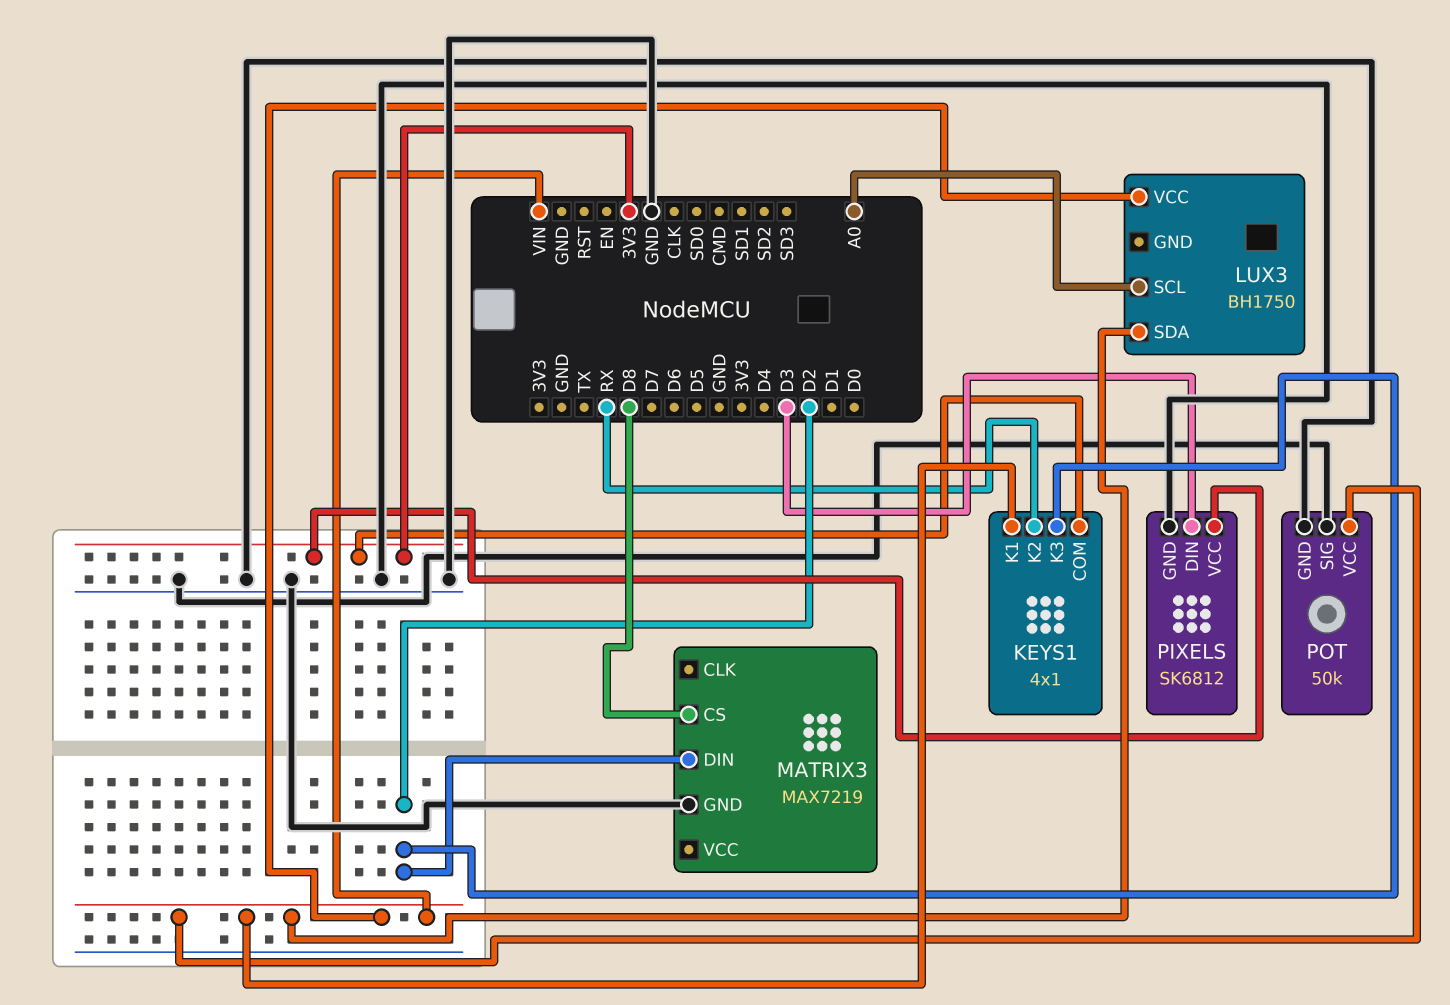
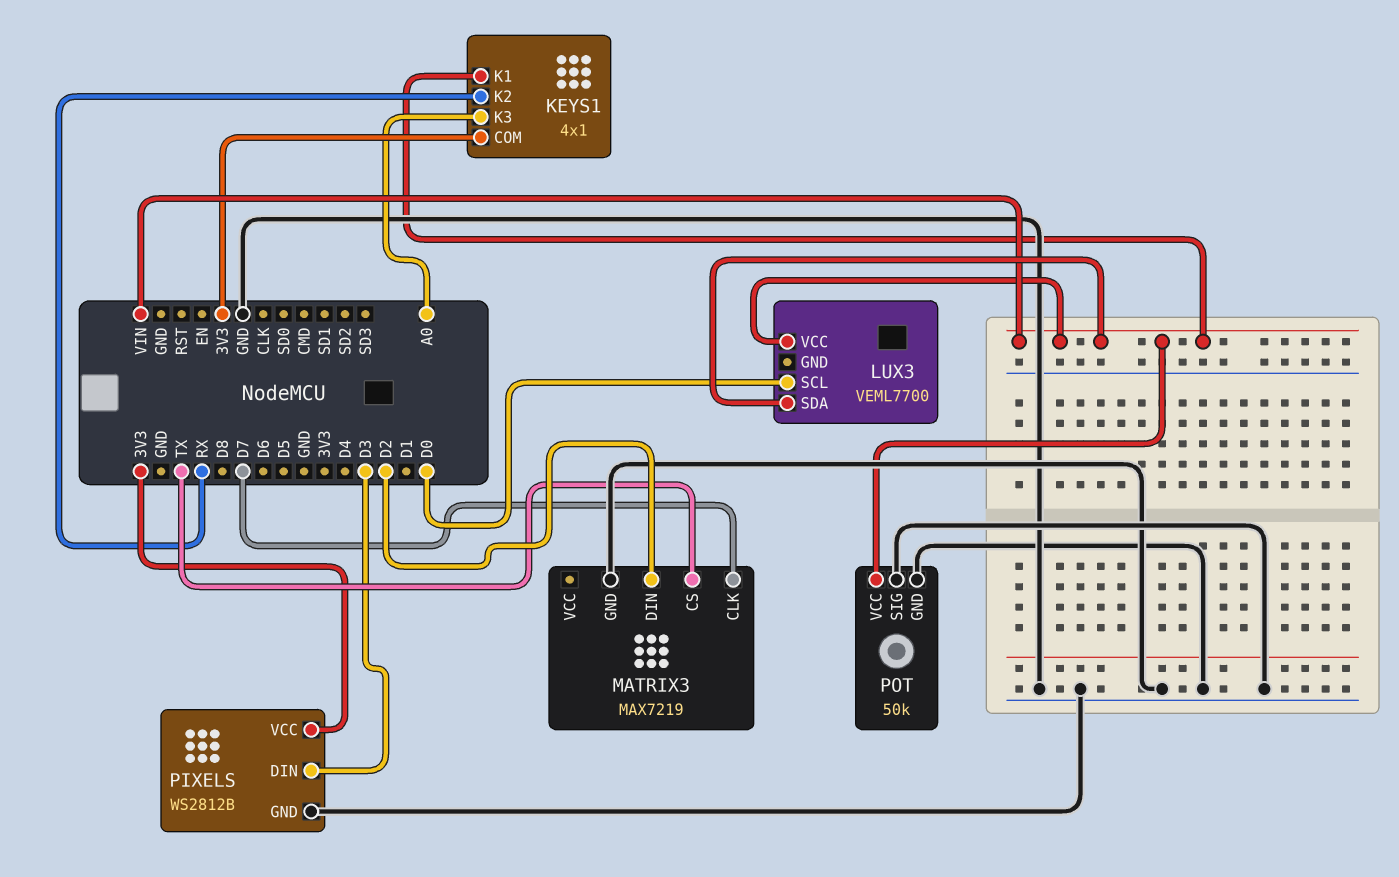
KEYS1 pin K3: D2 -> A0
LUX3: BH1750 -> VEML7700
LUX3 pin SCL: A0 -> D0
MATRIX3 pin CLK: none -> D7
MATRIX3 pin CS: D8 -> TX
PIXELS: SK6812 -> WS2812B

